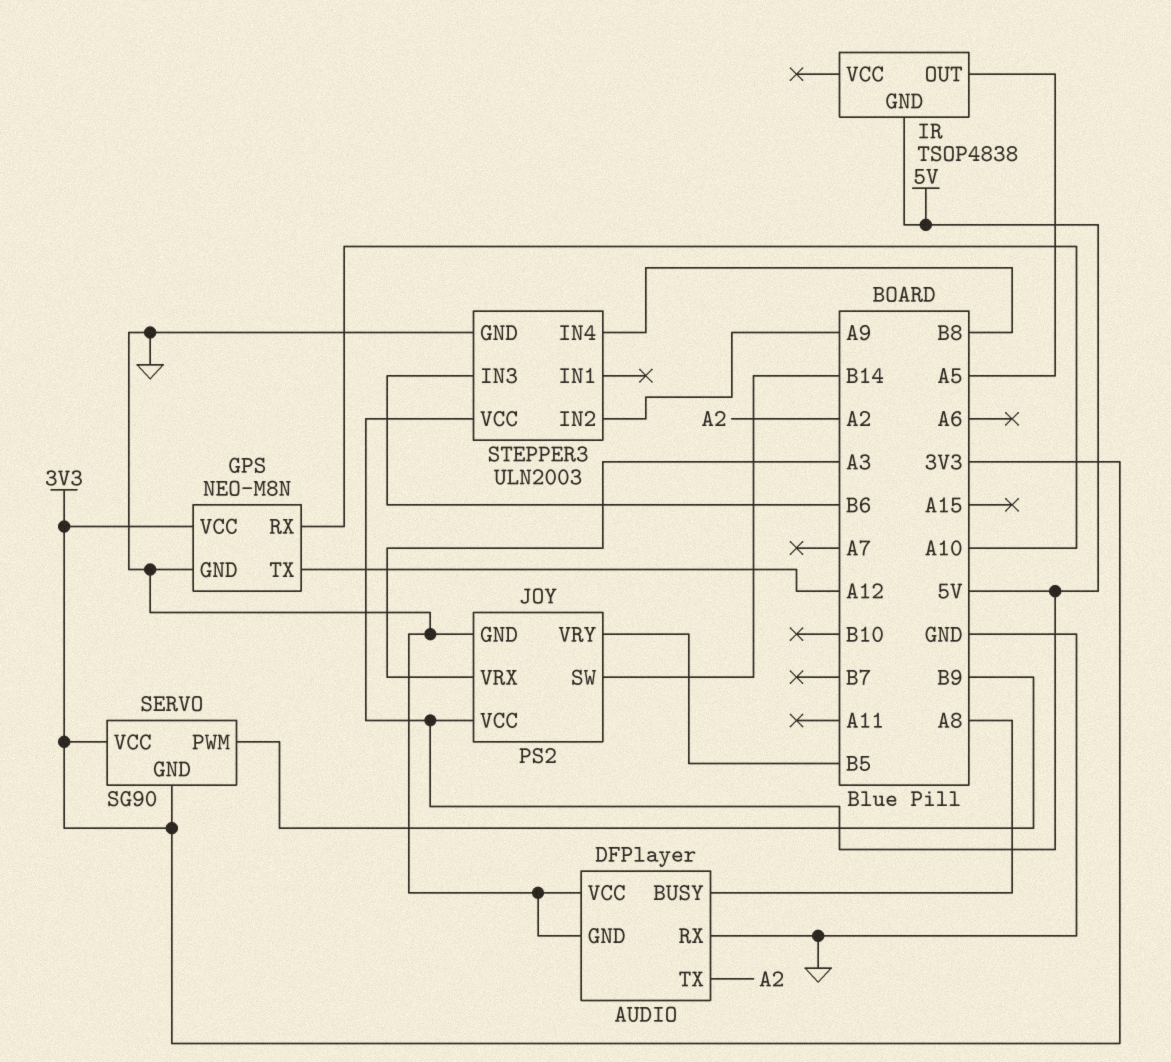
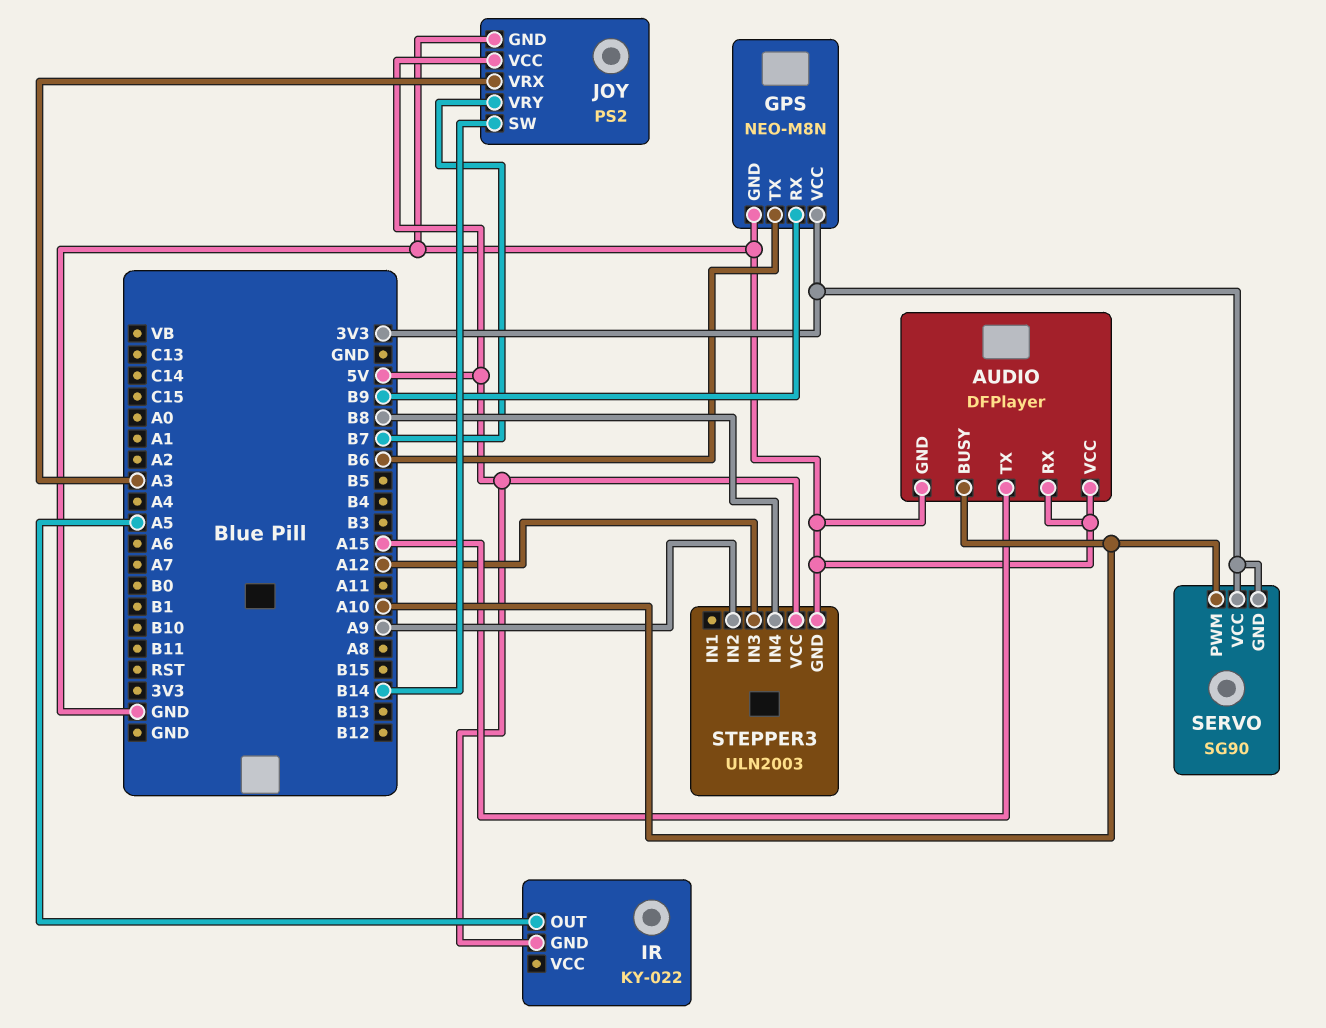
AUDIO pin BUSY: A8 -> A10
AUDIO pin TX: A2 -> A15
GPS pin RX: A10 -> B9
GPS pin TX: A12 -> B6
IR: TSOP4838 -> KY-022
JOY pin VRY: B5 -> B7
SERVO pin PWM: B9 -> A10
STEPPER3 pin IN3: B6 -> A12

